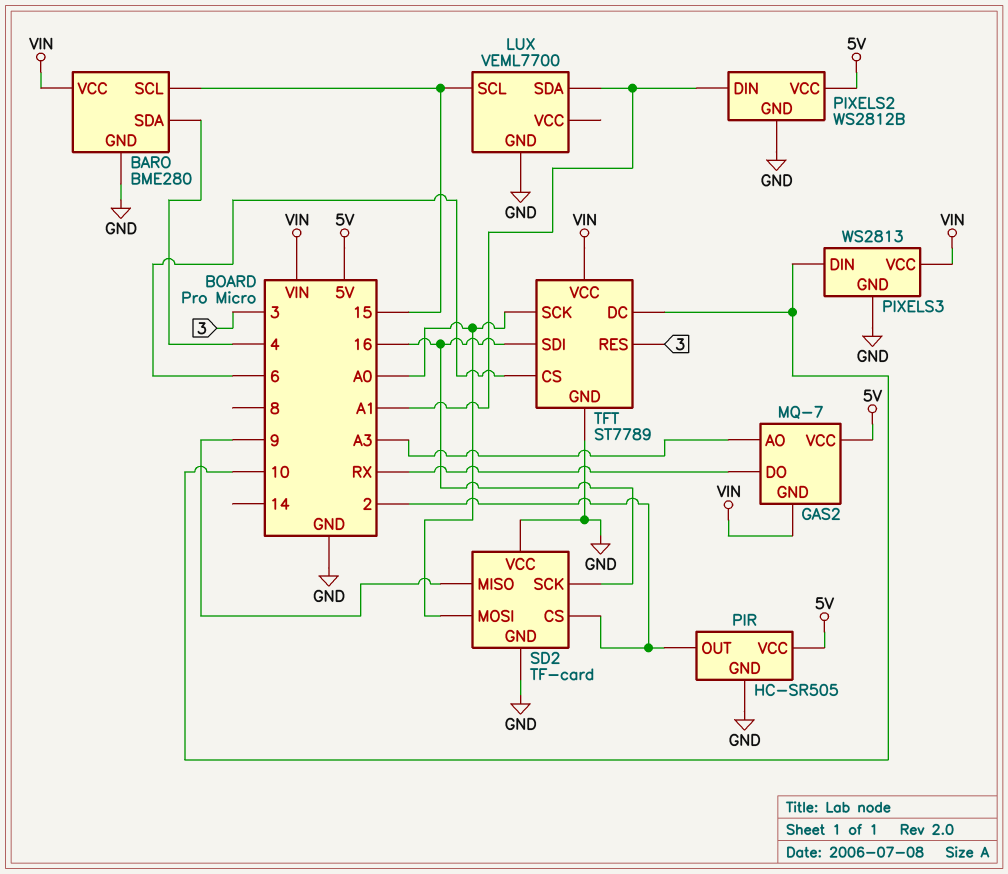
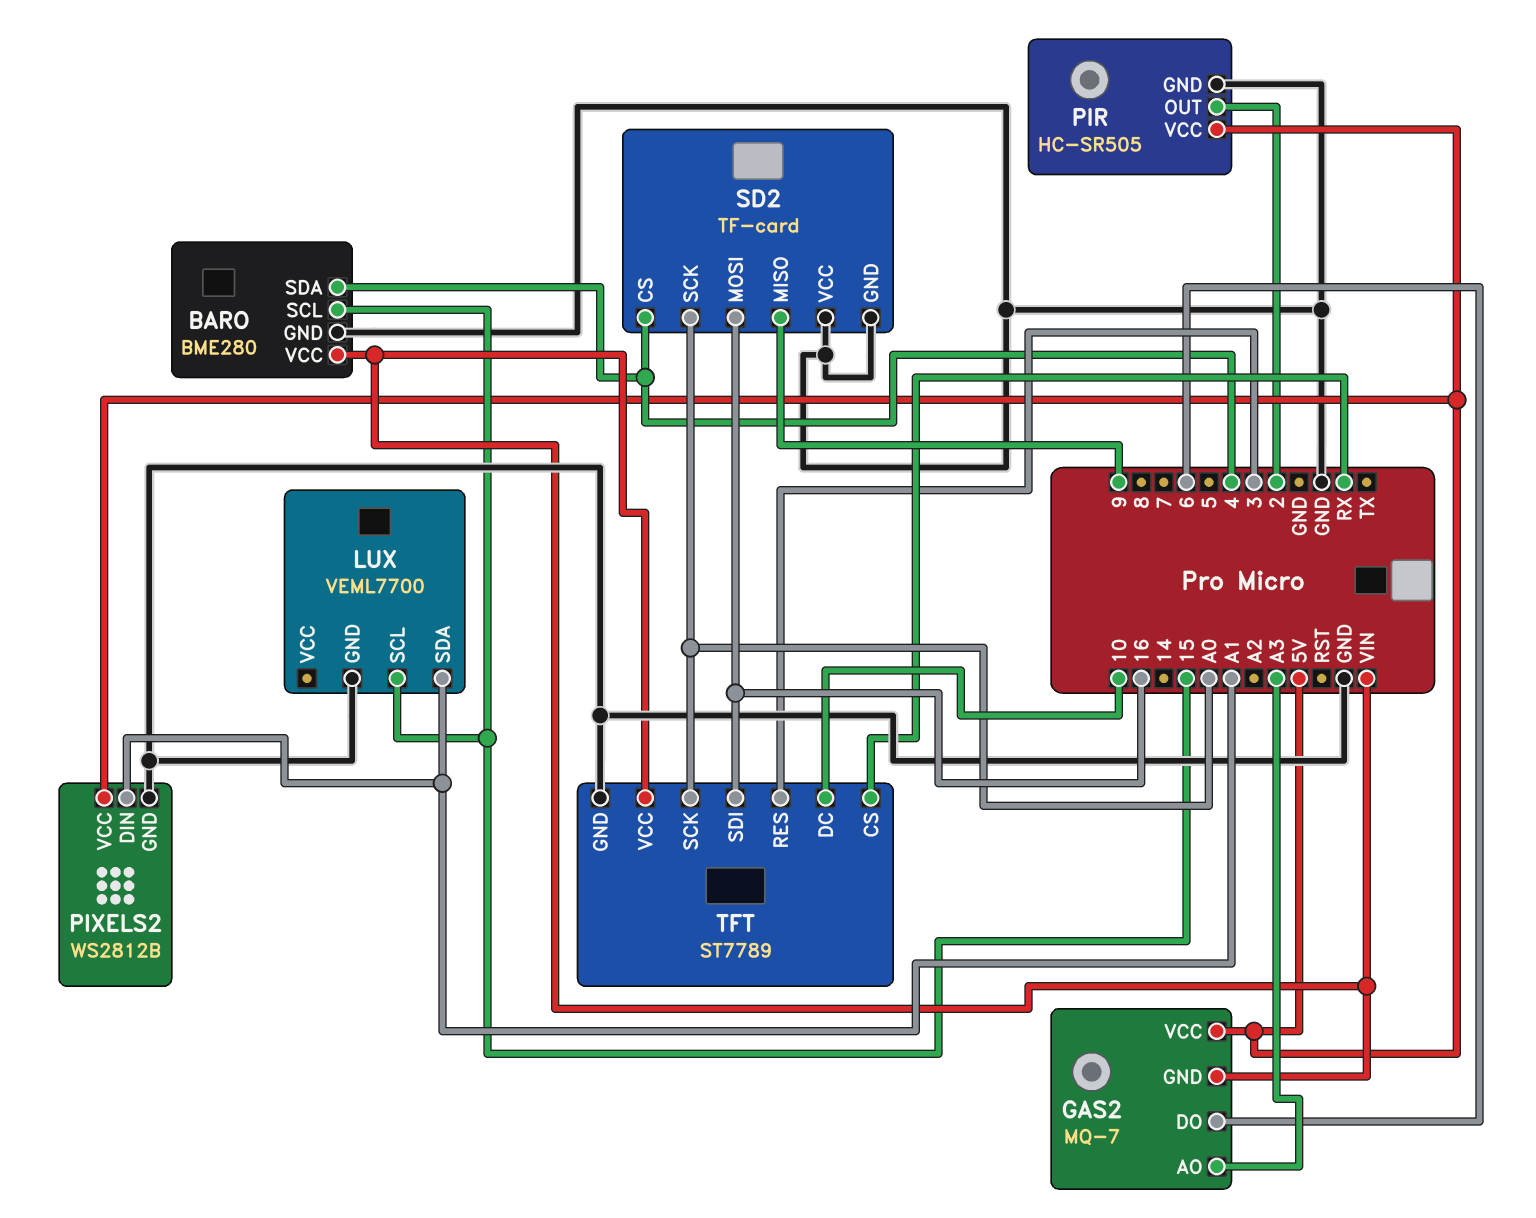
GAS2 pin DO: RX -> 6
PIXELS3: WS2813 -> none
PIXELS3 pin DIN: 10 -> none
PIXELS3 pin GND: GND -> none
PIXELS3 pin VCC: VIN -> none
SD2 pin CS: 2 -> 4
SD2 pin MOSI: A0 -> 16
SD2 pin SCK: 16 -> A0
TFT pin CS: 6 -> RX

